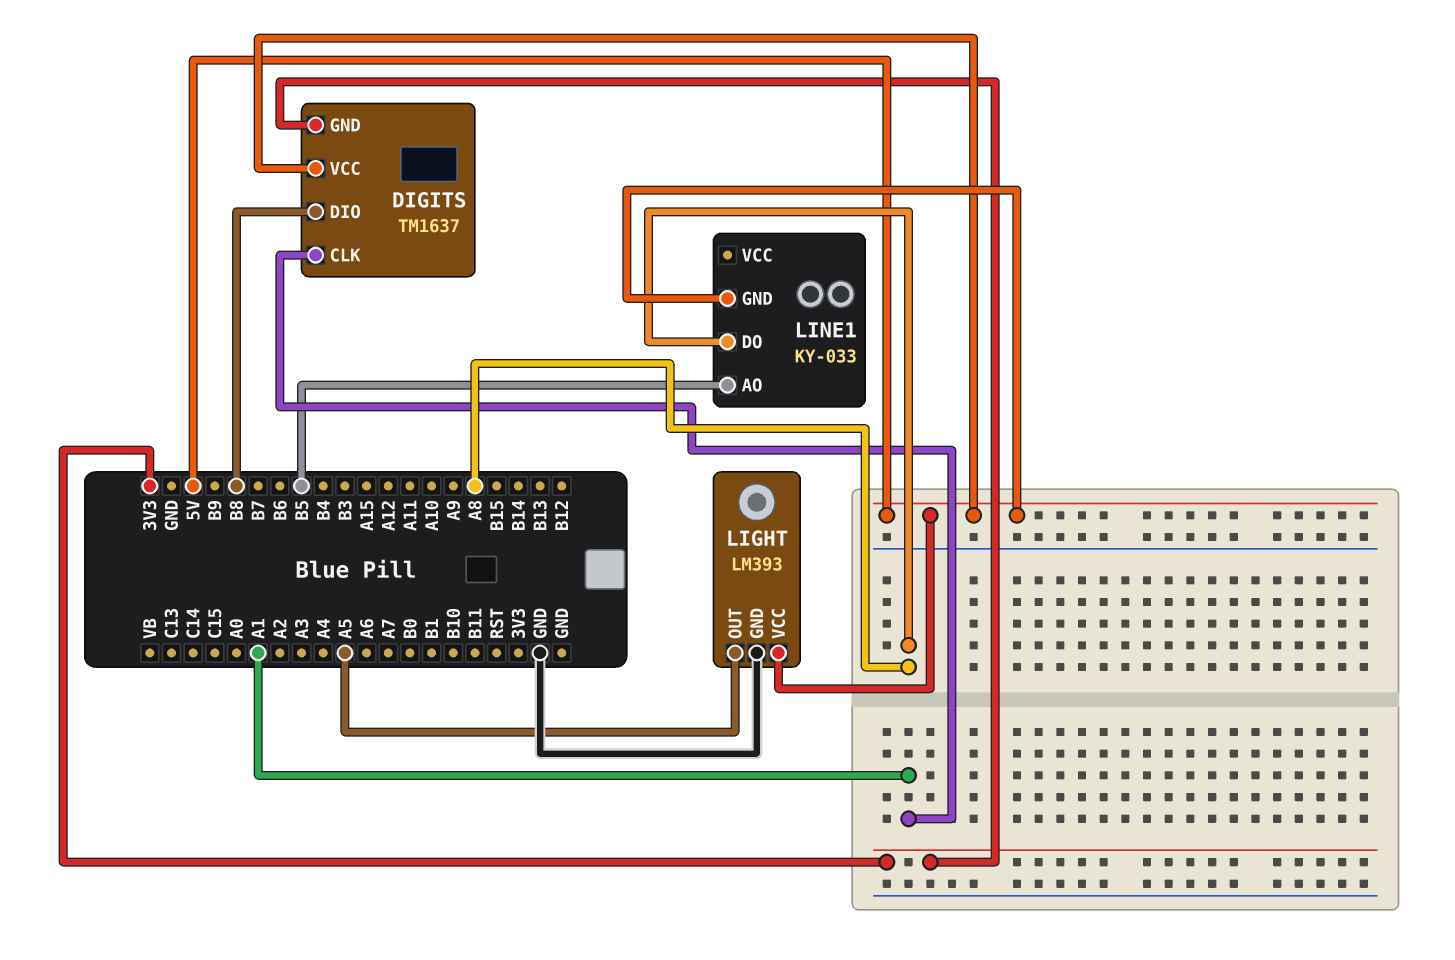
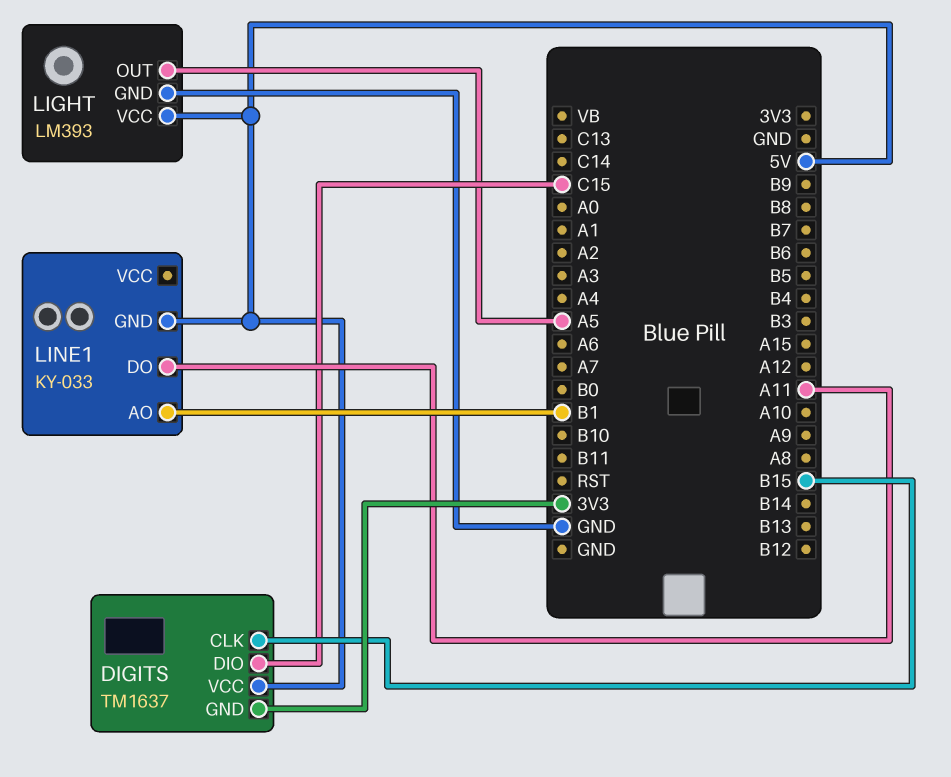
DIGITS pin CLK: A1 -> B15
DIGITS pin DIO: B8 -> C15
LINE1 pin AO: B5 -> B1
LINE1 pin DO: A8 -> A11

